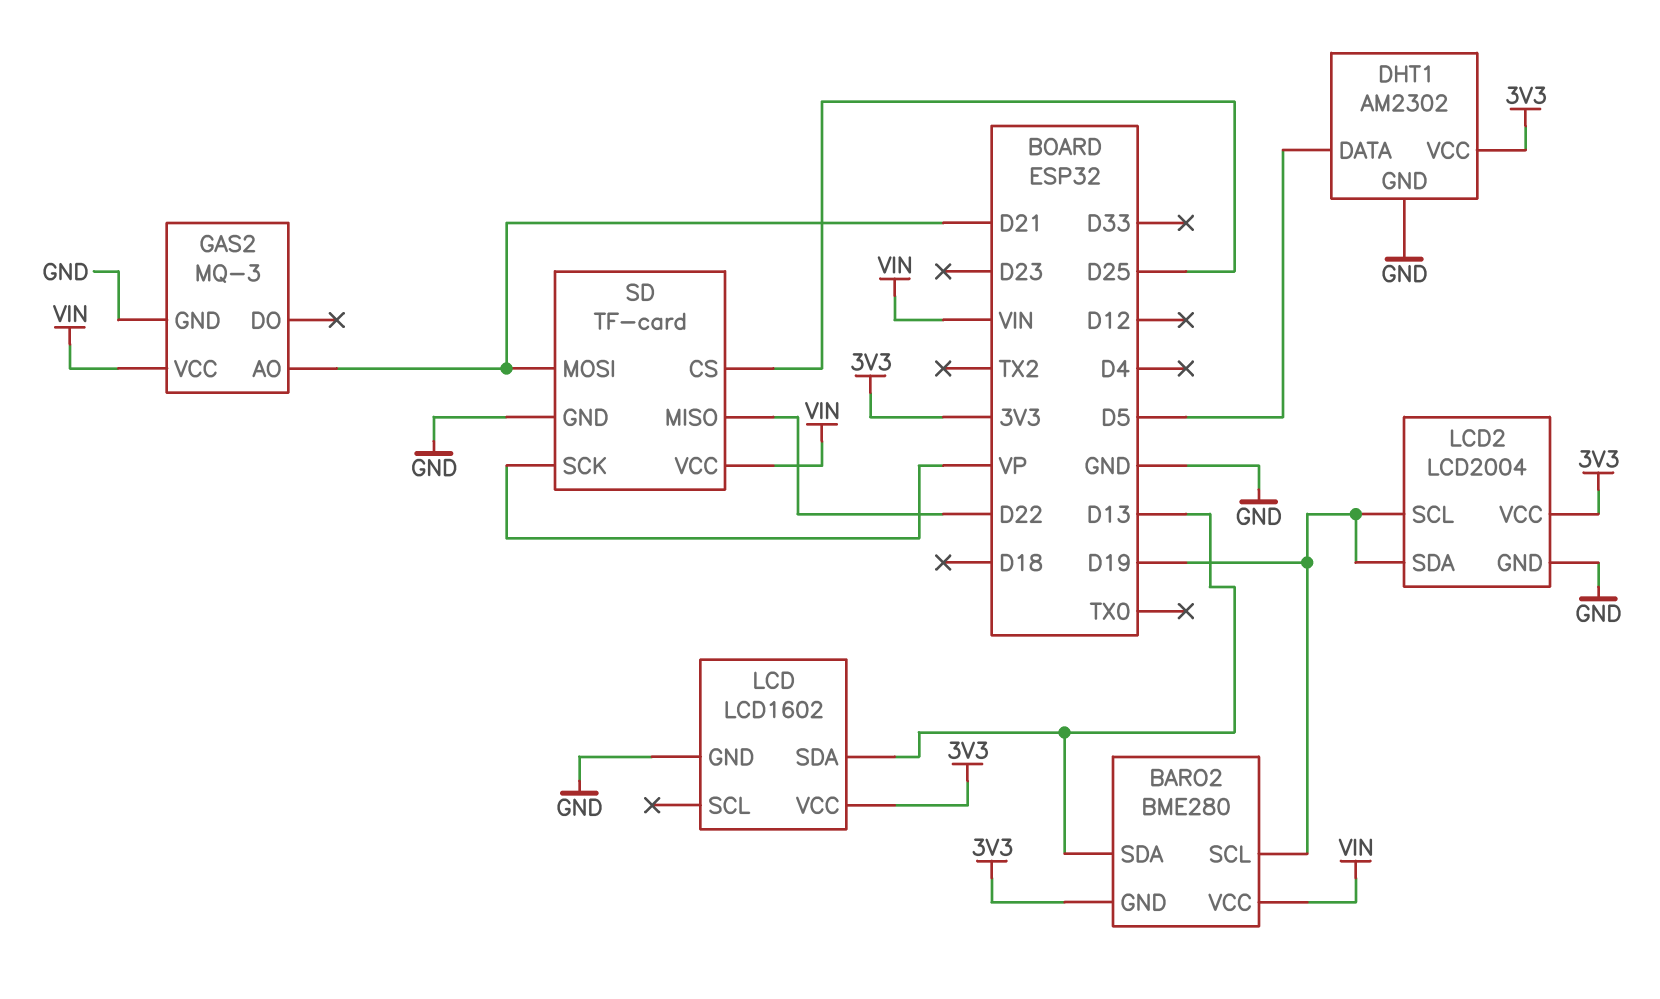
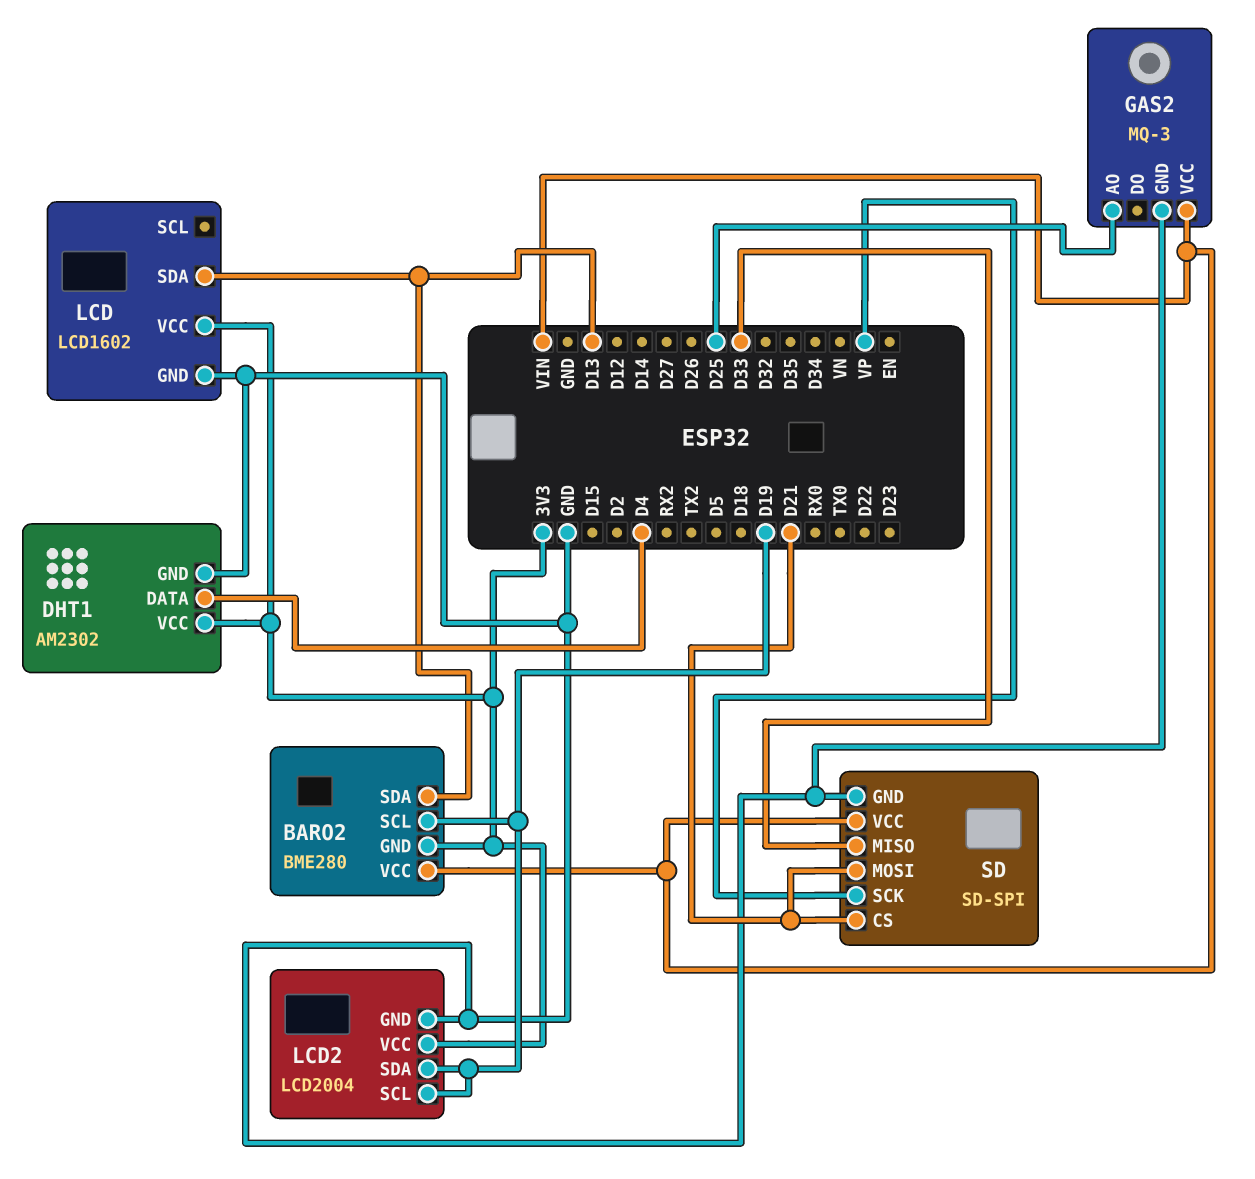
DHT1 pin DATA: D5 -> D4
GAS2 pin AO: D21 -> D25
SD: TF-card -> SD-SPI
SD pin CS: D25 -> D21
SD pin MISO: D22 -> D33

